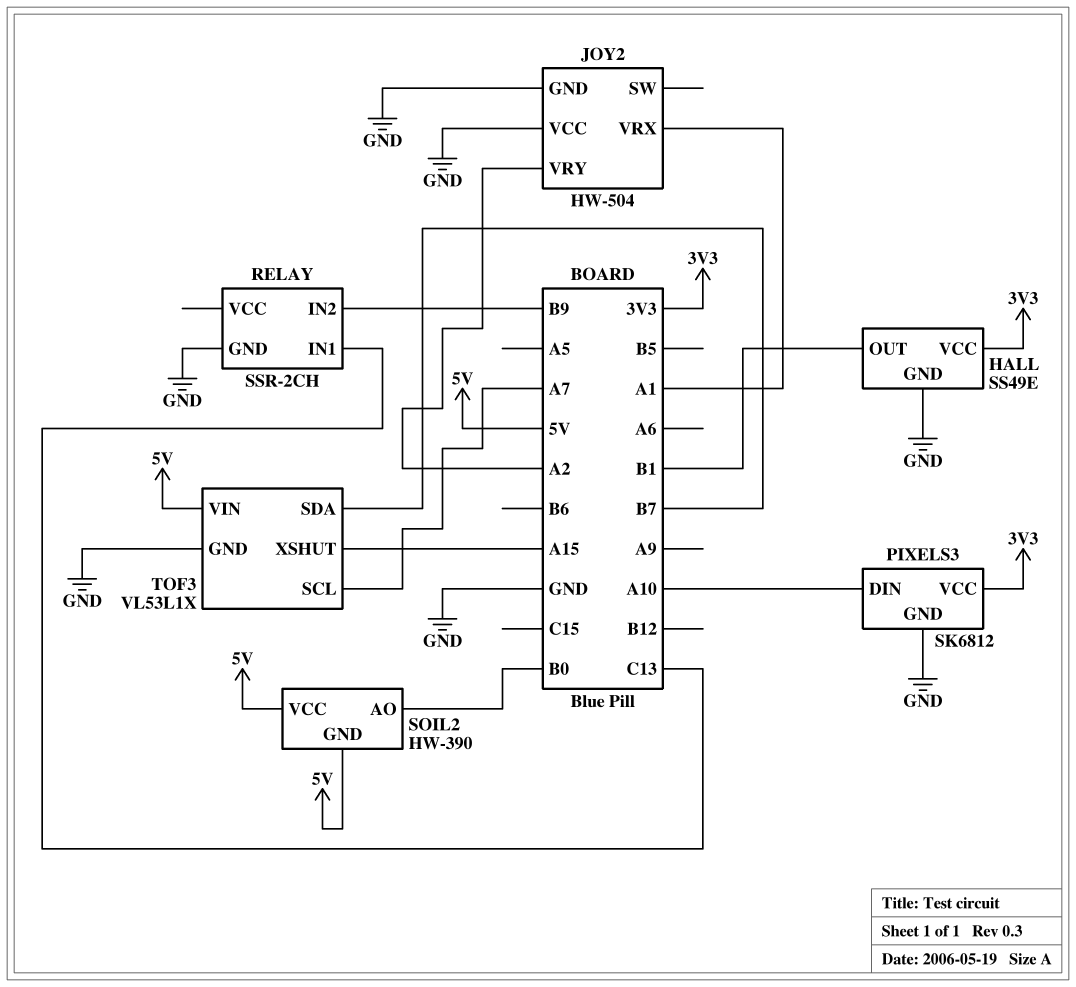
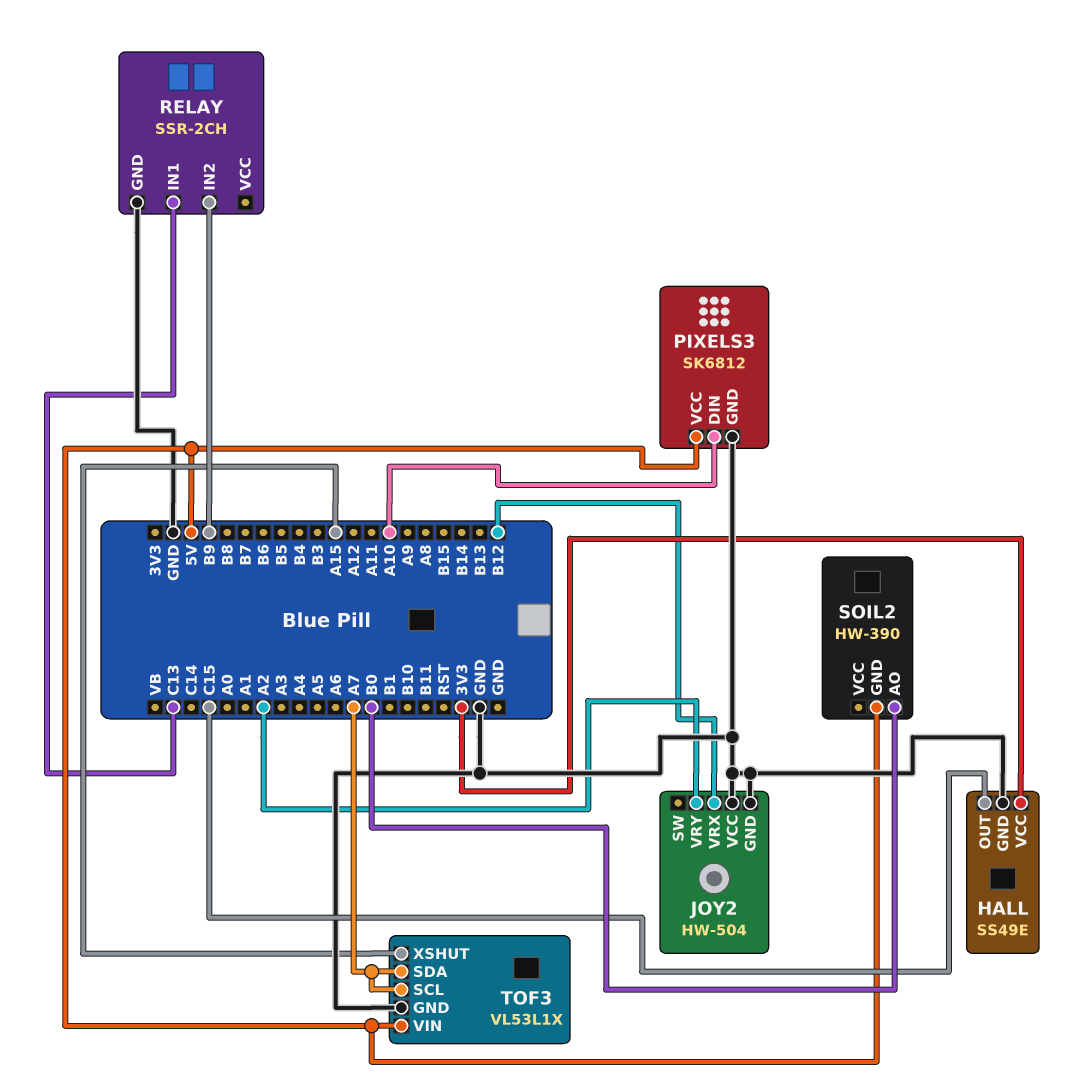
HALL pin OUT: B1 -> C15
JOY2 pin VRX: A1 -> B12
PIXELS3 pin VCC: 3V3 -> 5V
SOIL2 pin VCC: 5V -> none
TOF3 pin SDA: B7 -> A7

